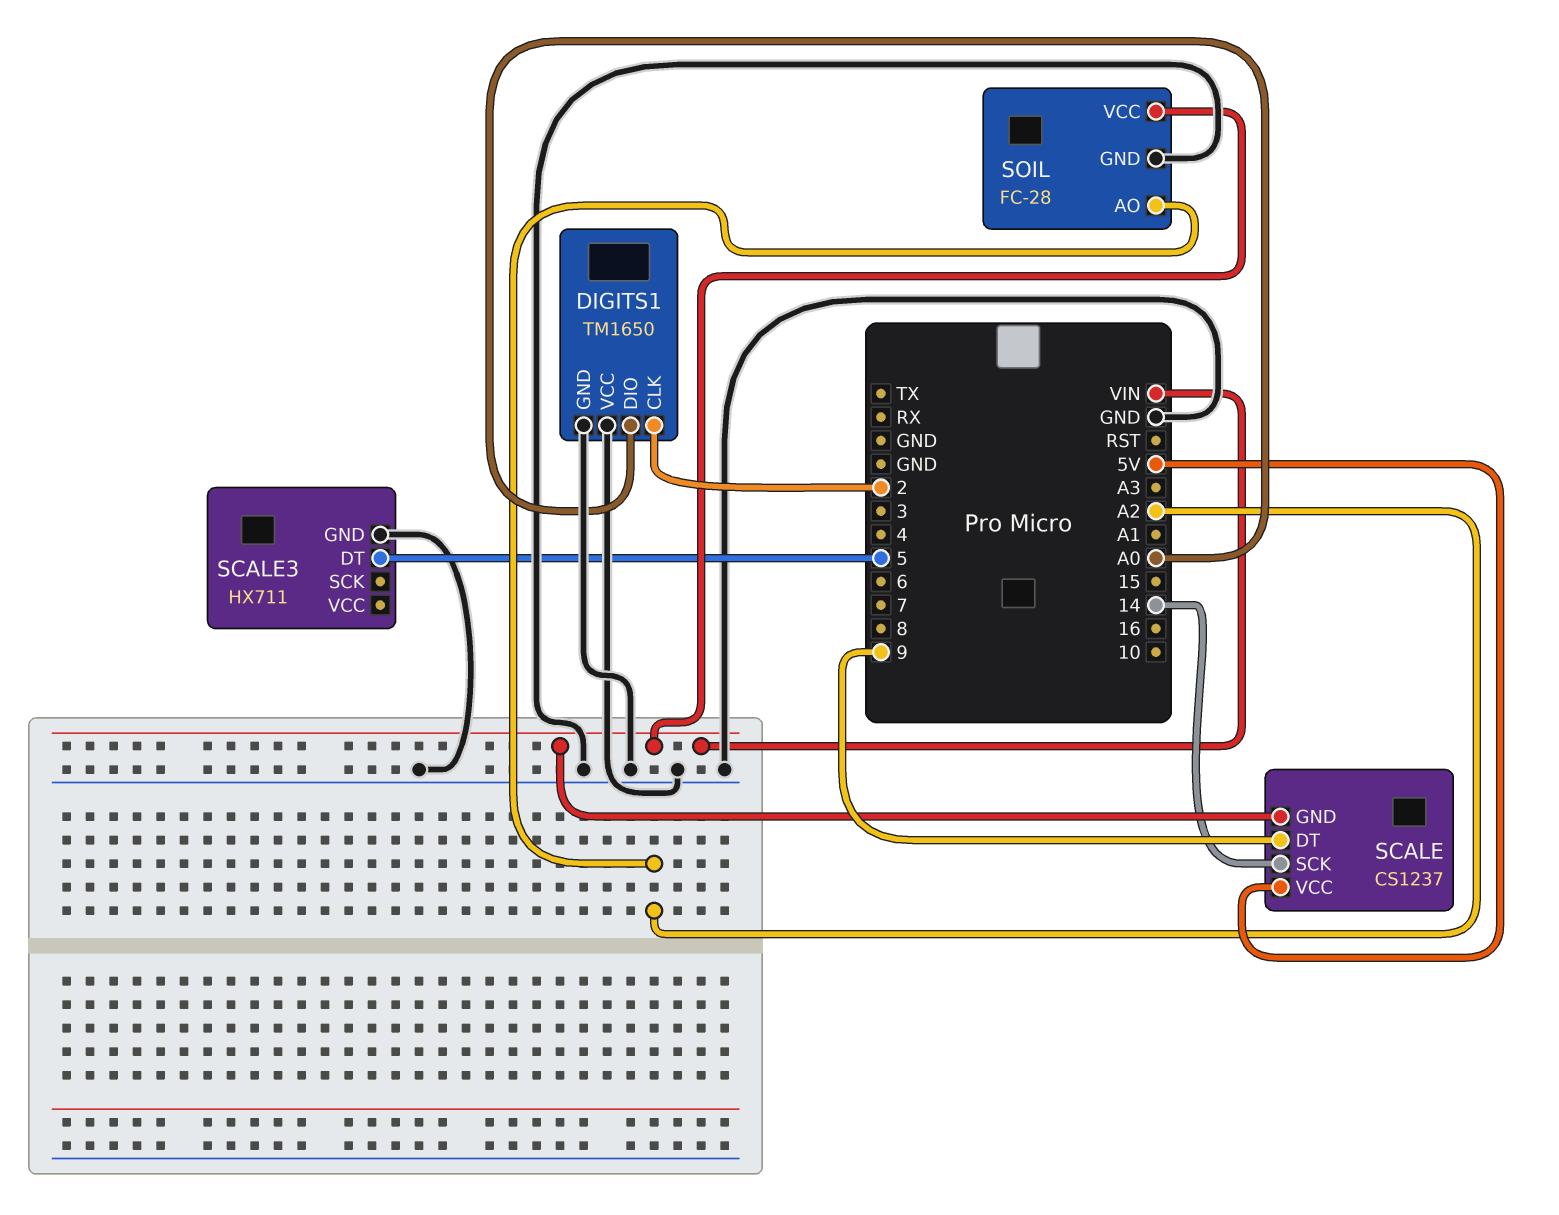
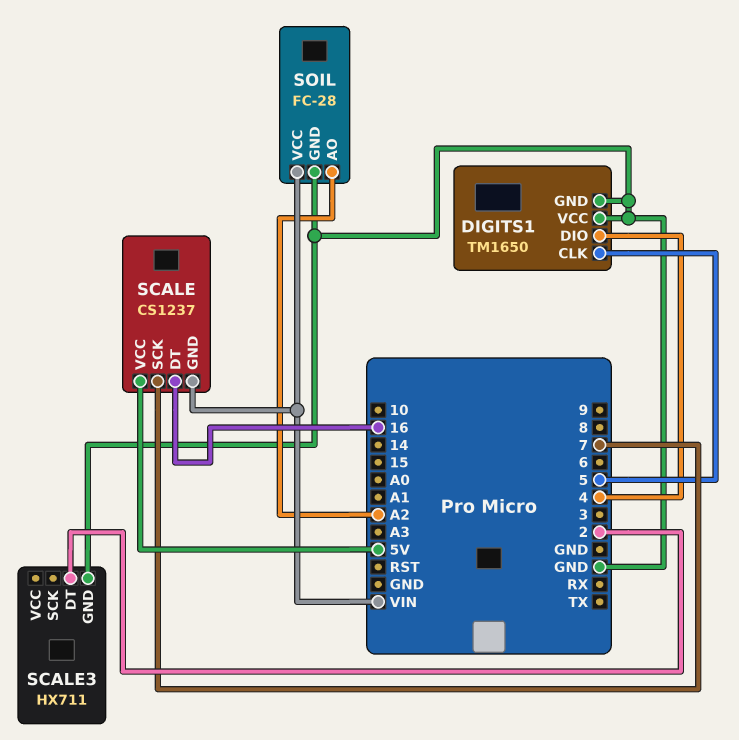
DIGITS1 pin CLK: 2 -> 5
DIGITS1 pin DIO: A0 -> 4
SCALE pin DT: 9 -> 16
SCALE pin SCK: 14 -> 7
SCALE3 pin DT: 5 -> 2

